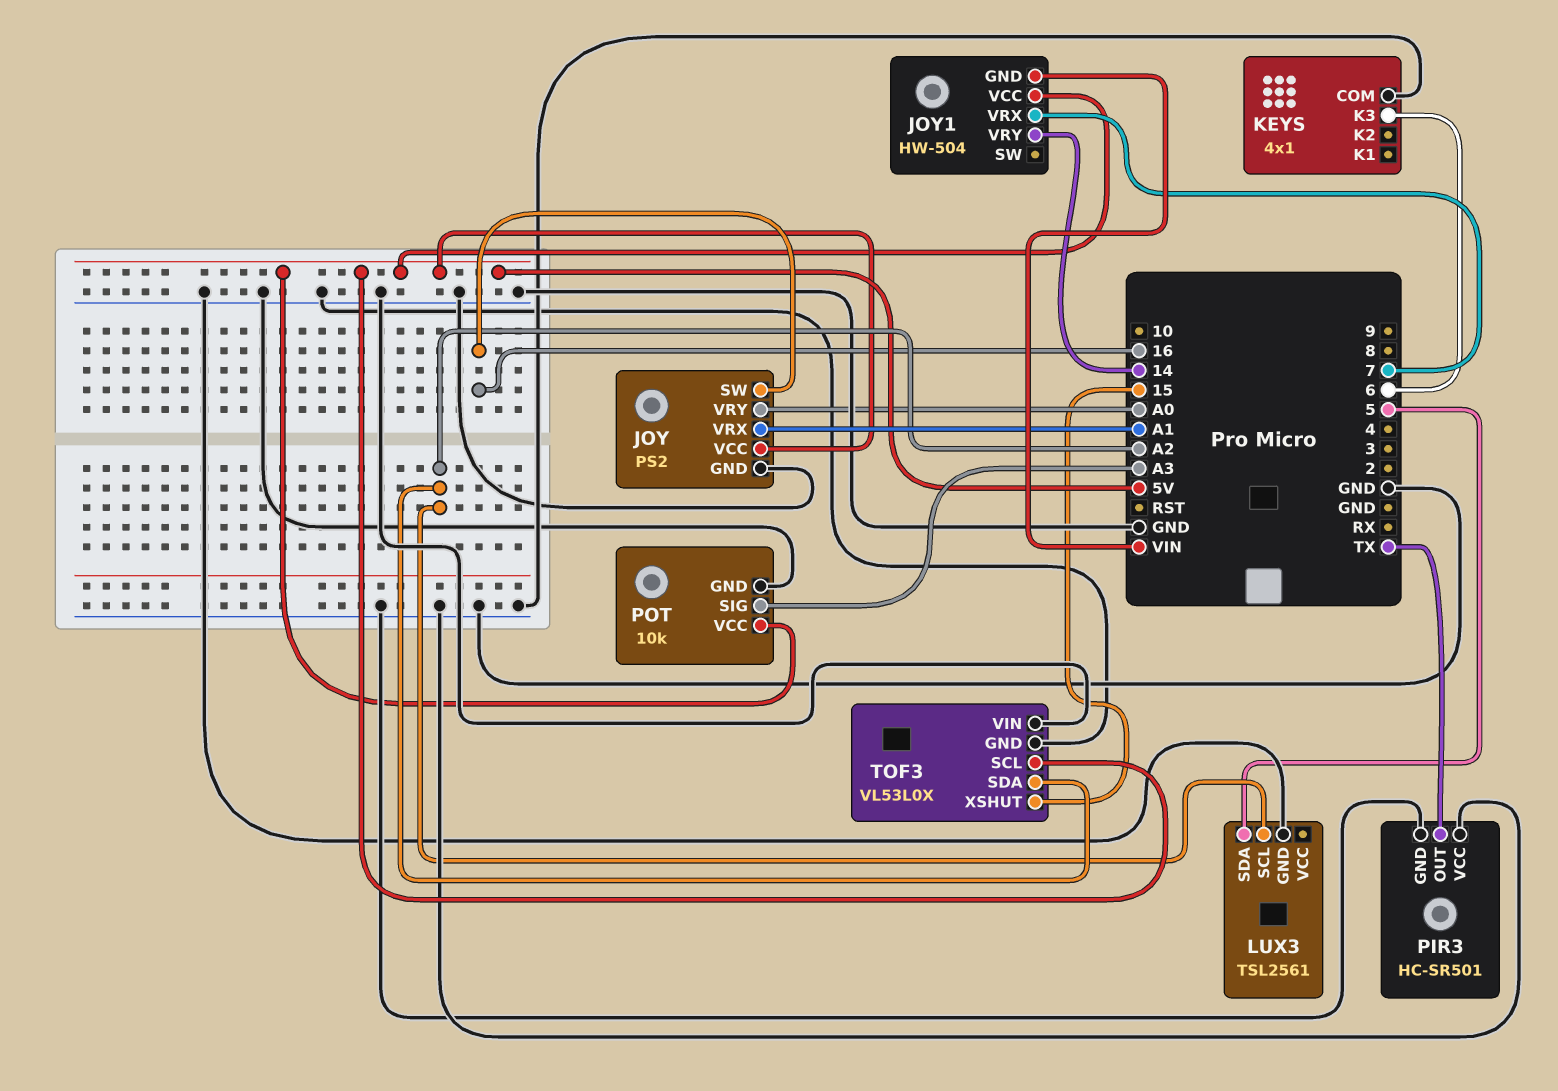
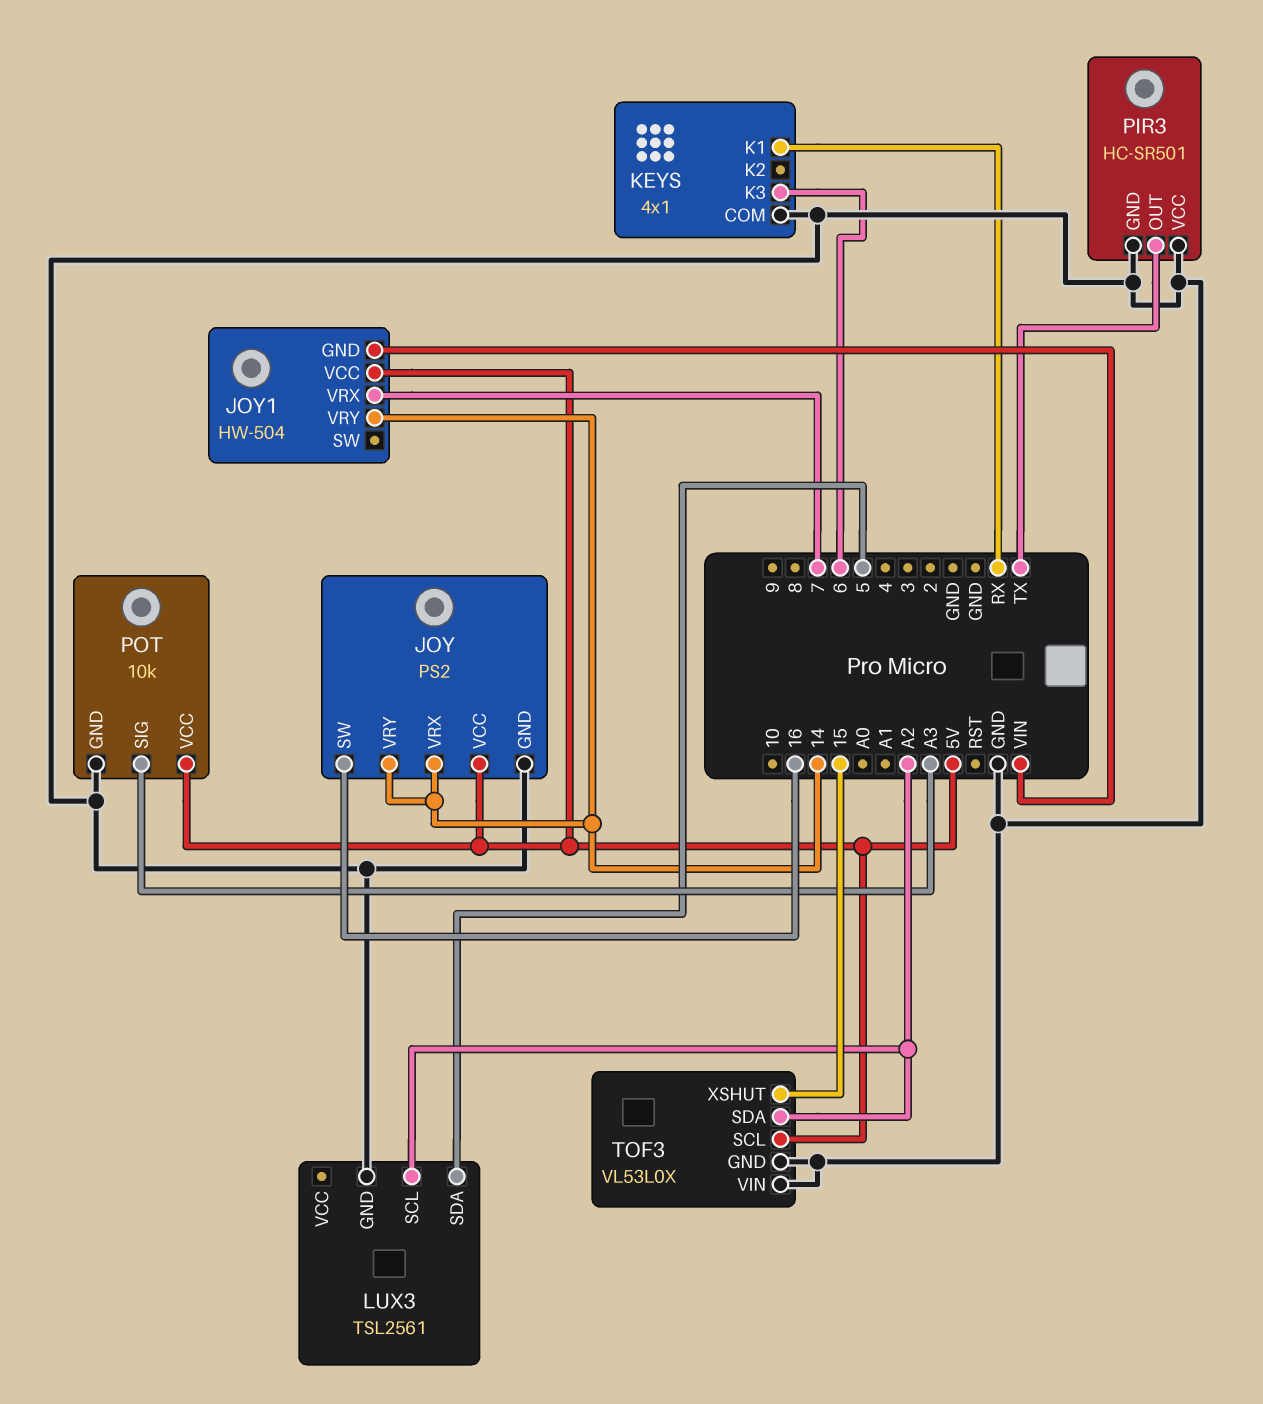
JOY pin VRX: A1 -> 14
JOY pin VRY: A0 -> 14
KEYS pin K1: none -> RX

